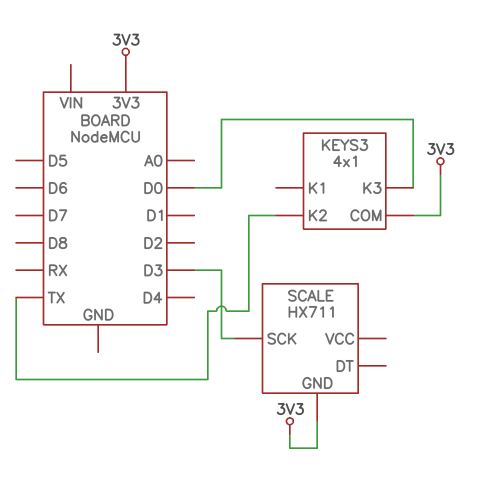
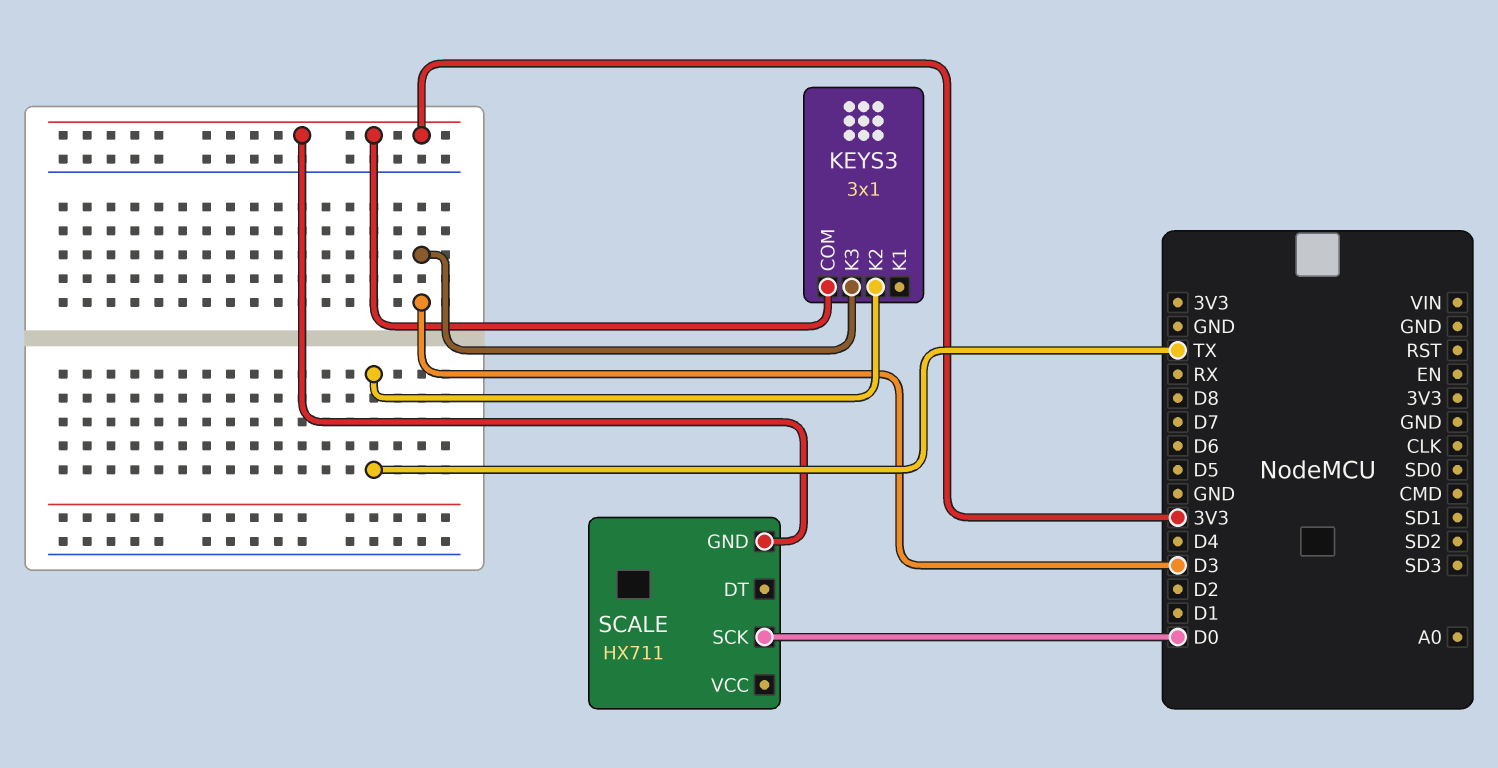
KEYS3: 4x1 -> 3x1
KEYS3 pin K3: D0 -> D3
SCALE pin SCK: D3 -> D0

